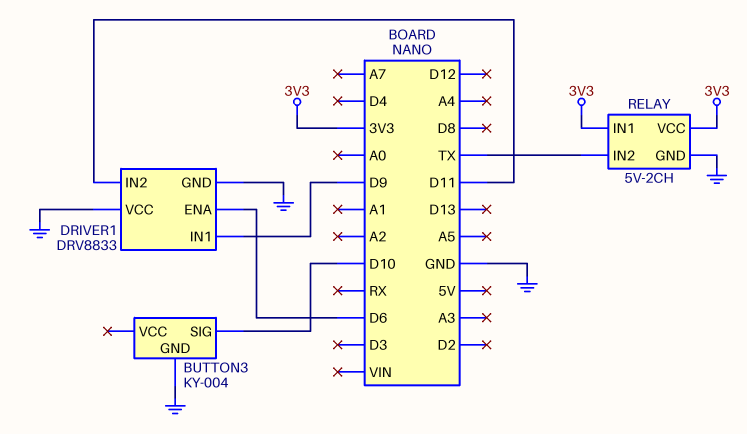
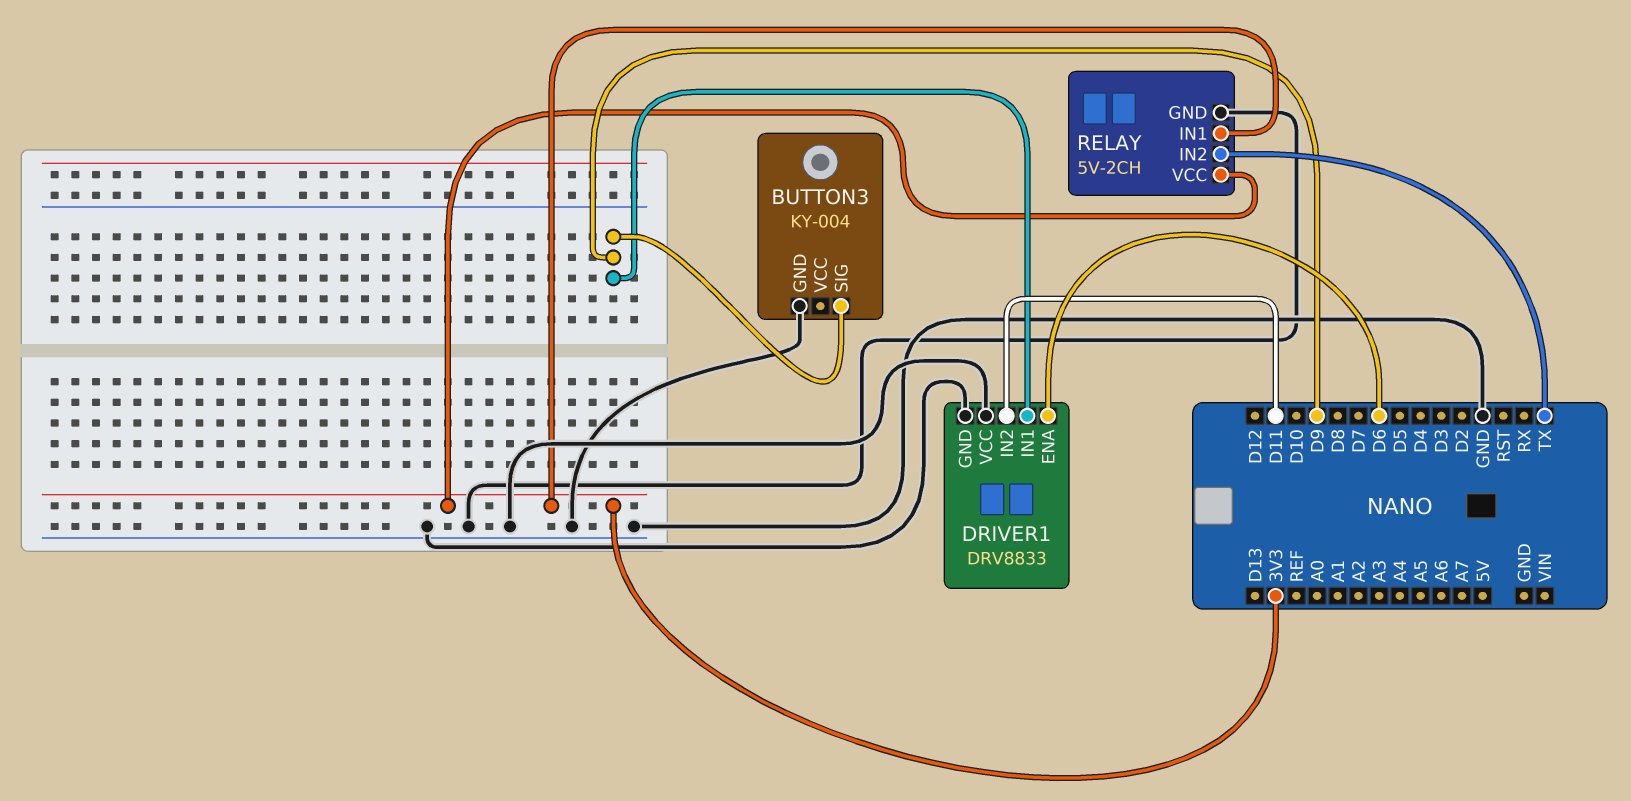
BUTTON3 pin SIG: D10 -> D9

